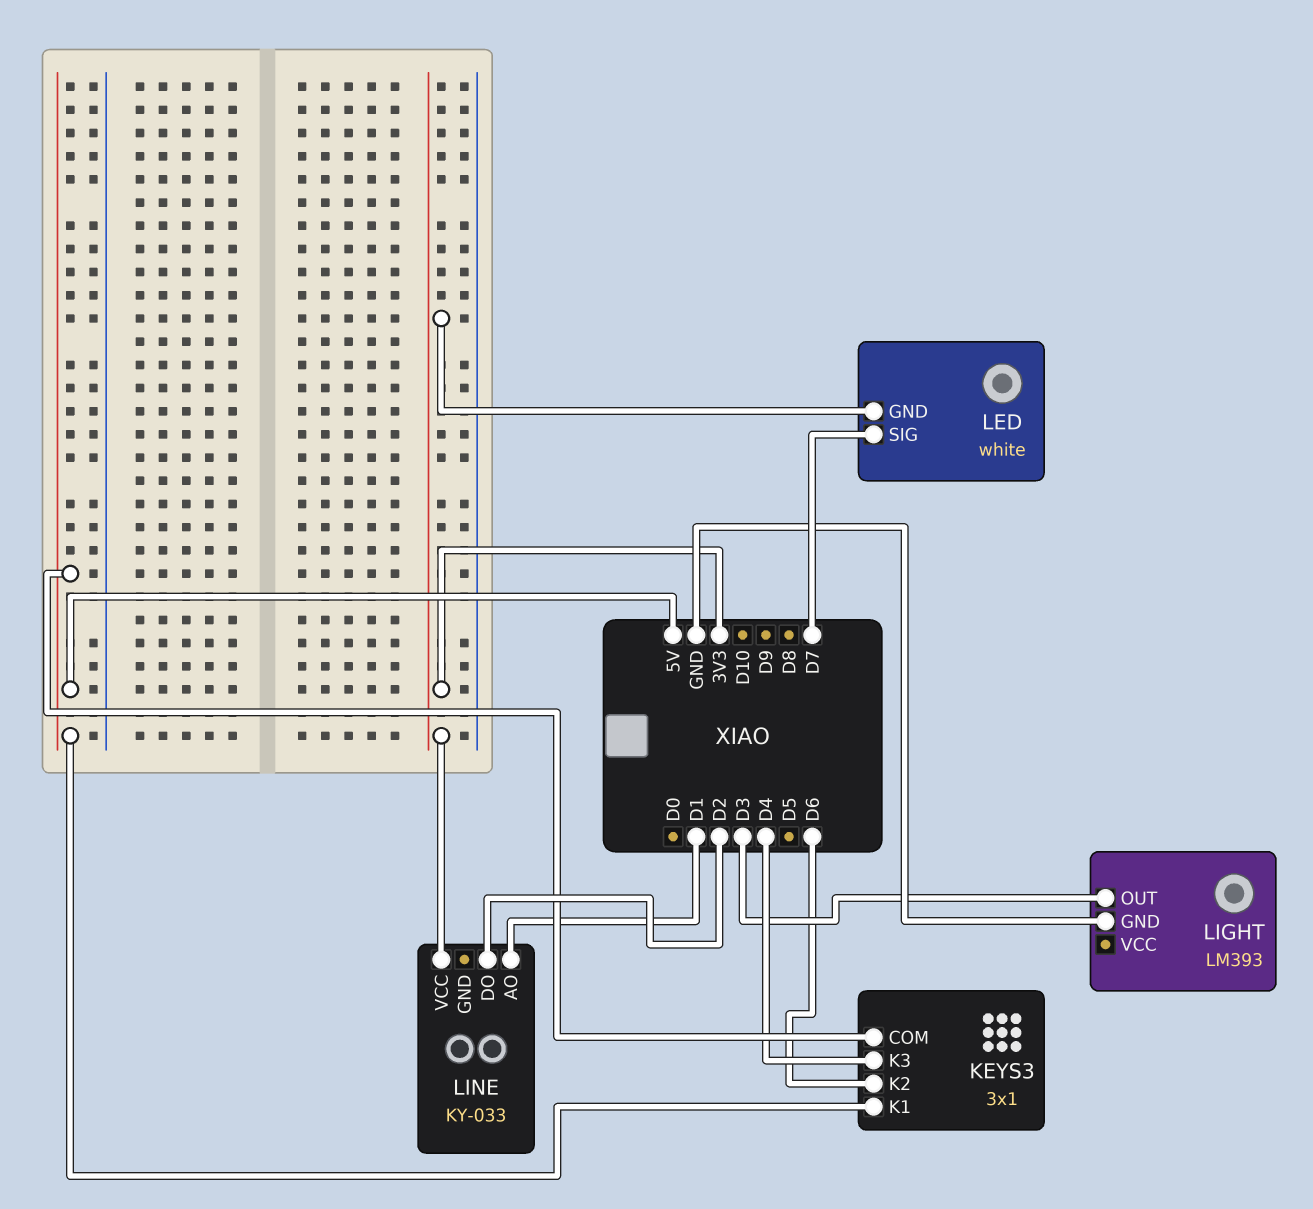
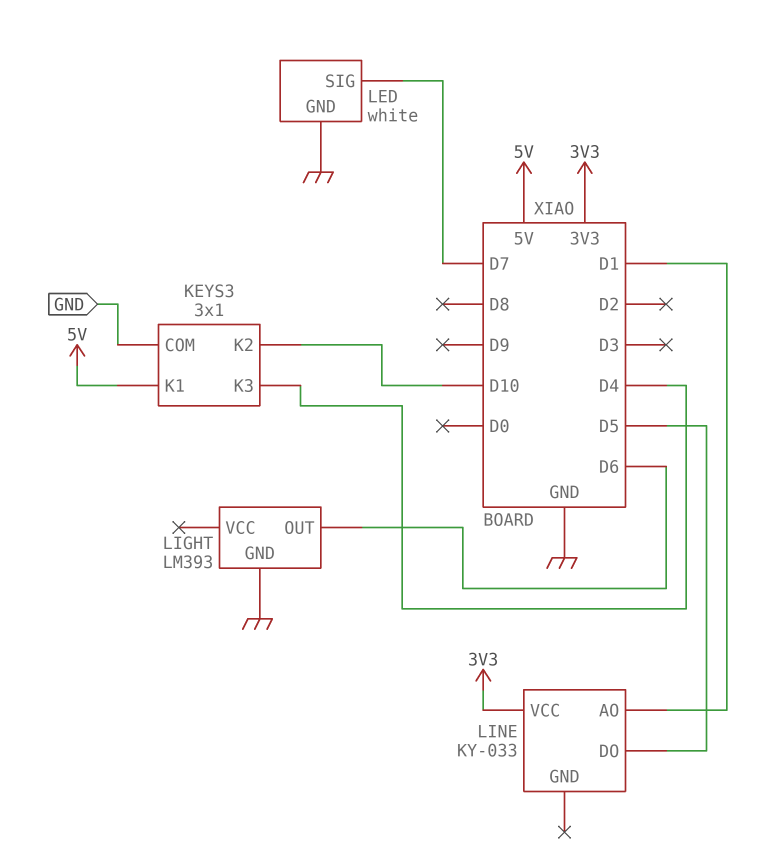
KEYS3 pin COM: 5V -> GND
KEYS3 pin K2: D6 -> D10
LED pin GND: 3V3 -> GND
LIGHT pin OUT: D3 -> D6
LINE pin DO: D2 -> D5

